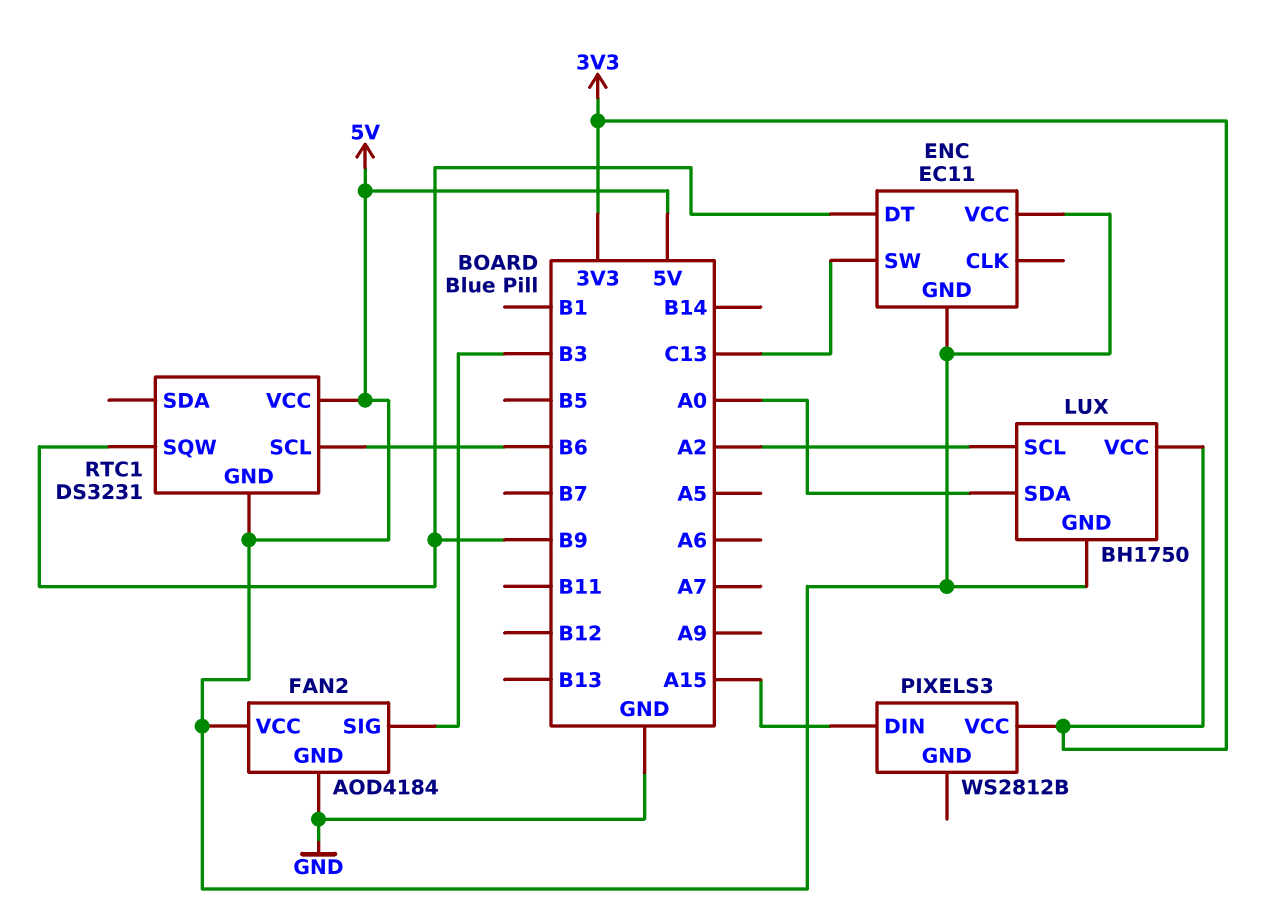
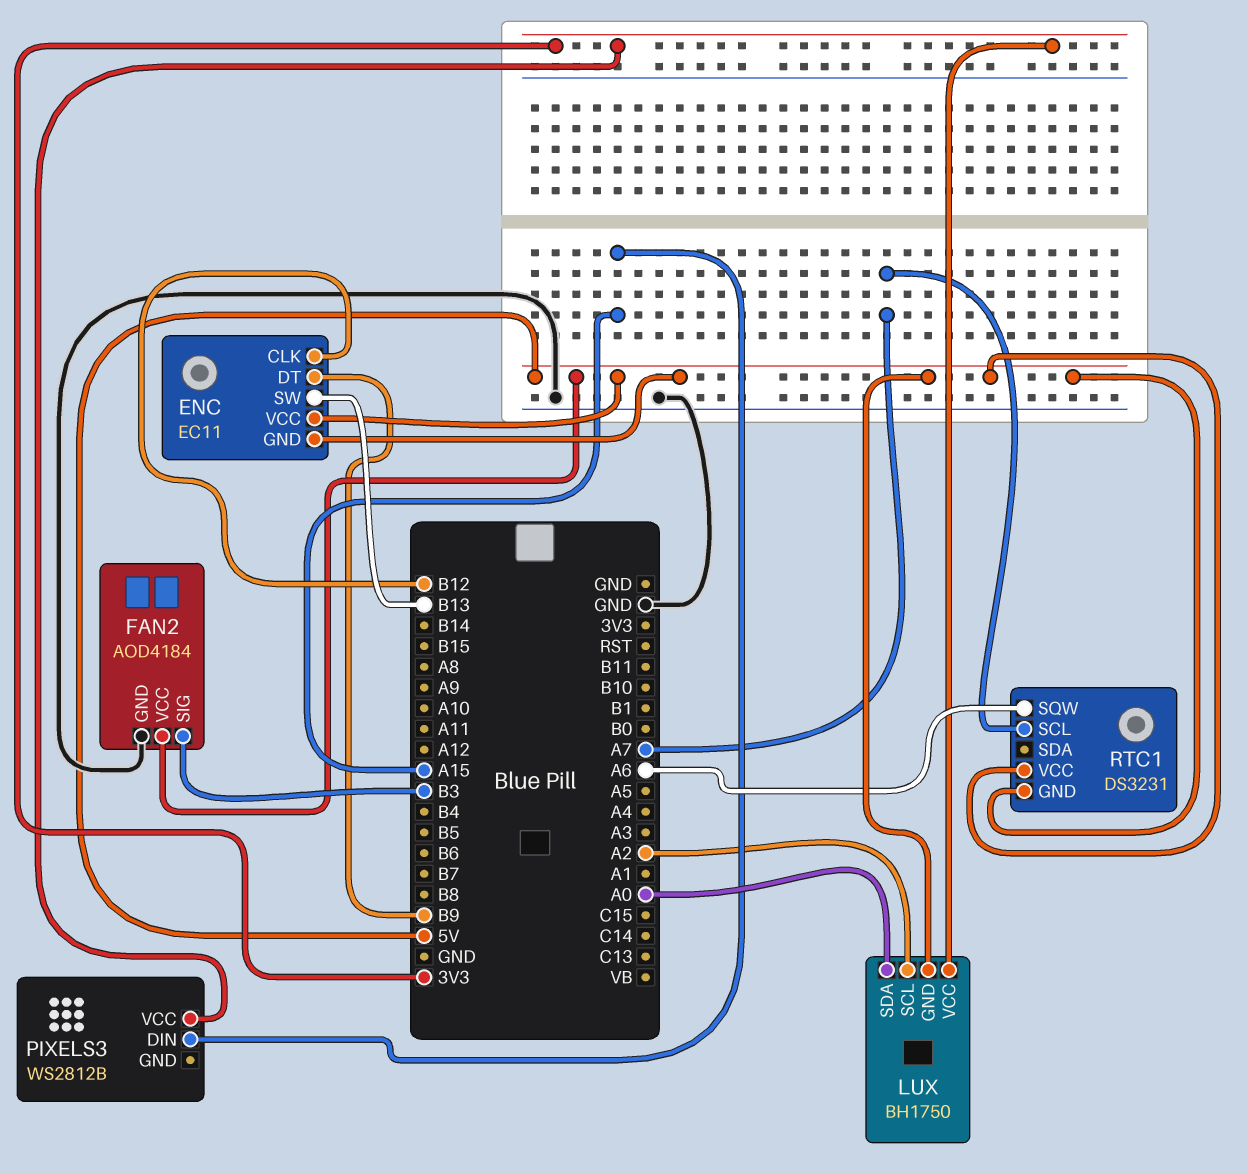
ENC pin CLK: none -> B12
ENC pin SW: C13 -> B13
RTC1 pin SCL: B6 -> A7
RTC1 pin SQW: B9 -> A6

